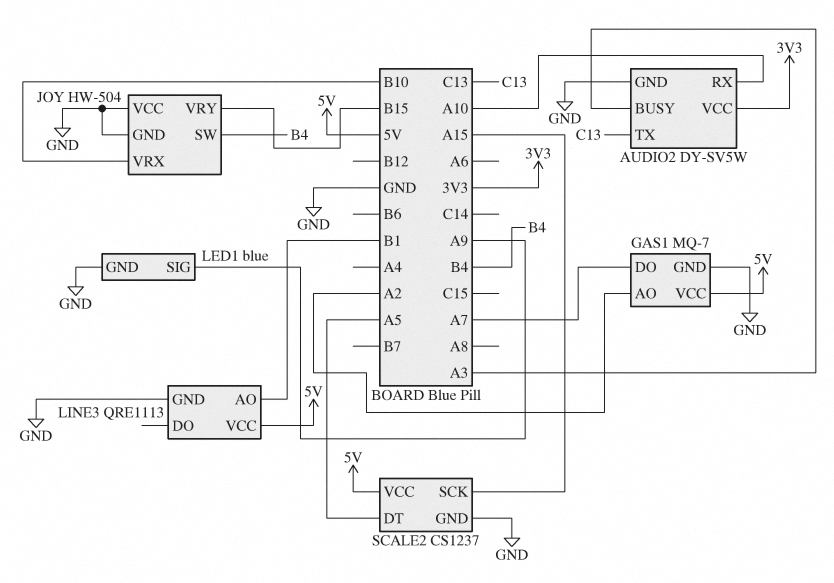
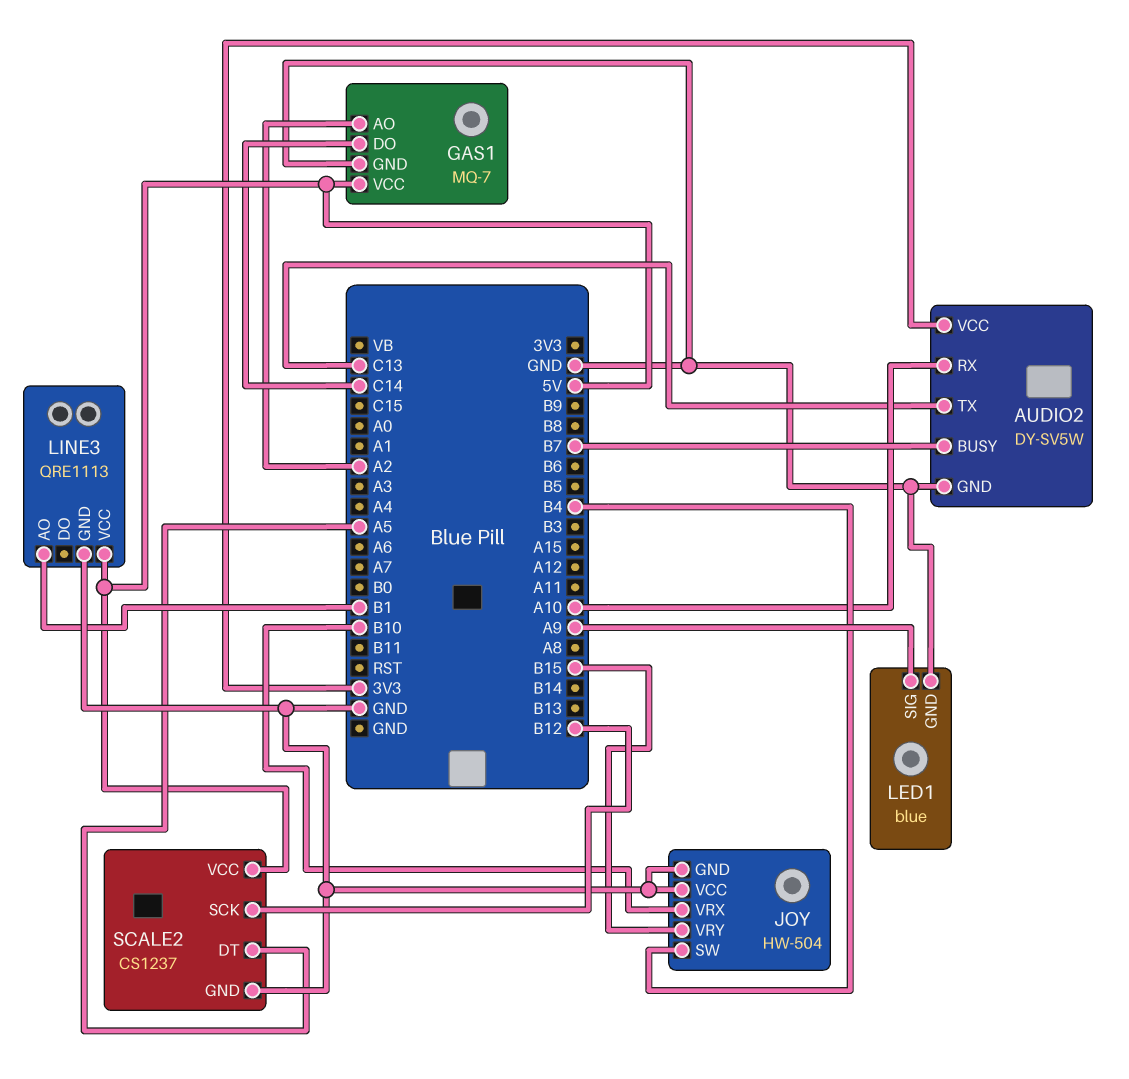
AUDIO2 pin BUSY: A3 -> B7
GAS1 pin DO: A7 -> C14
SCALE2 pin SCK: A15 -> B12

